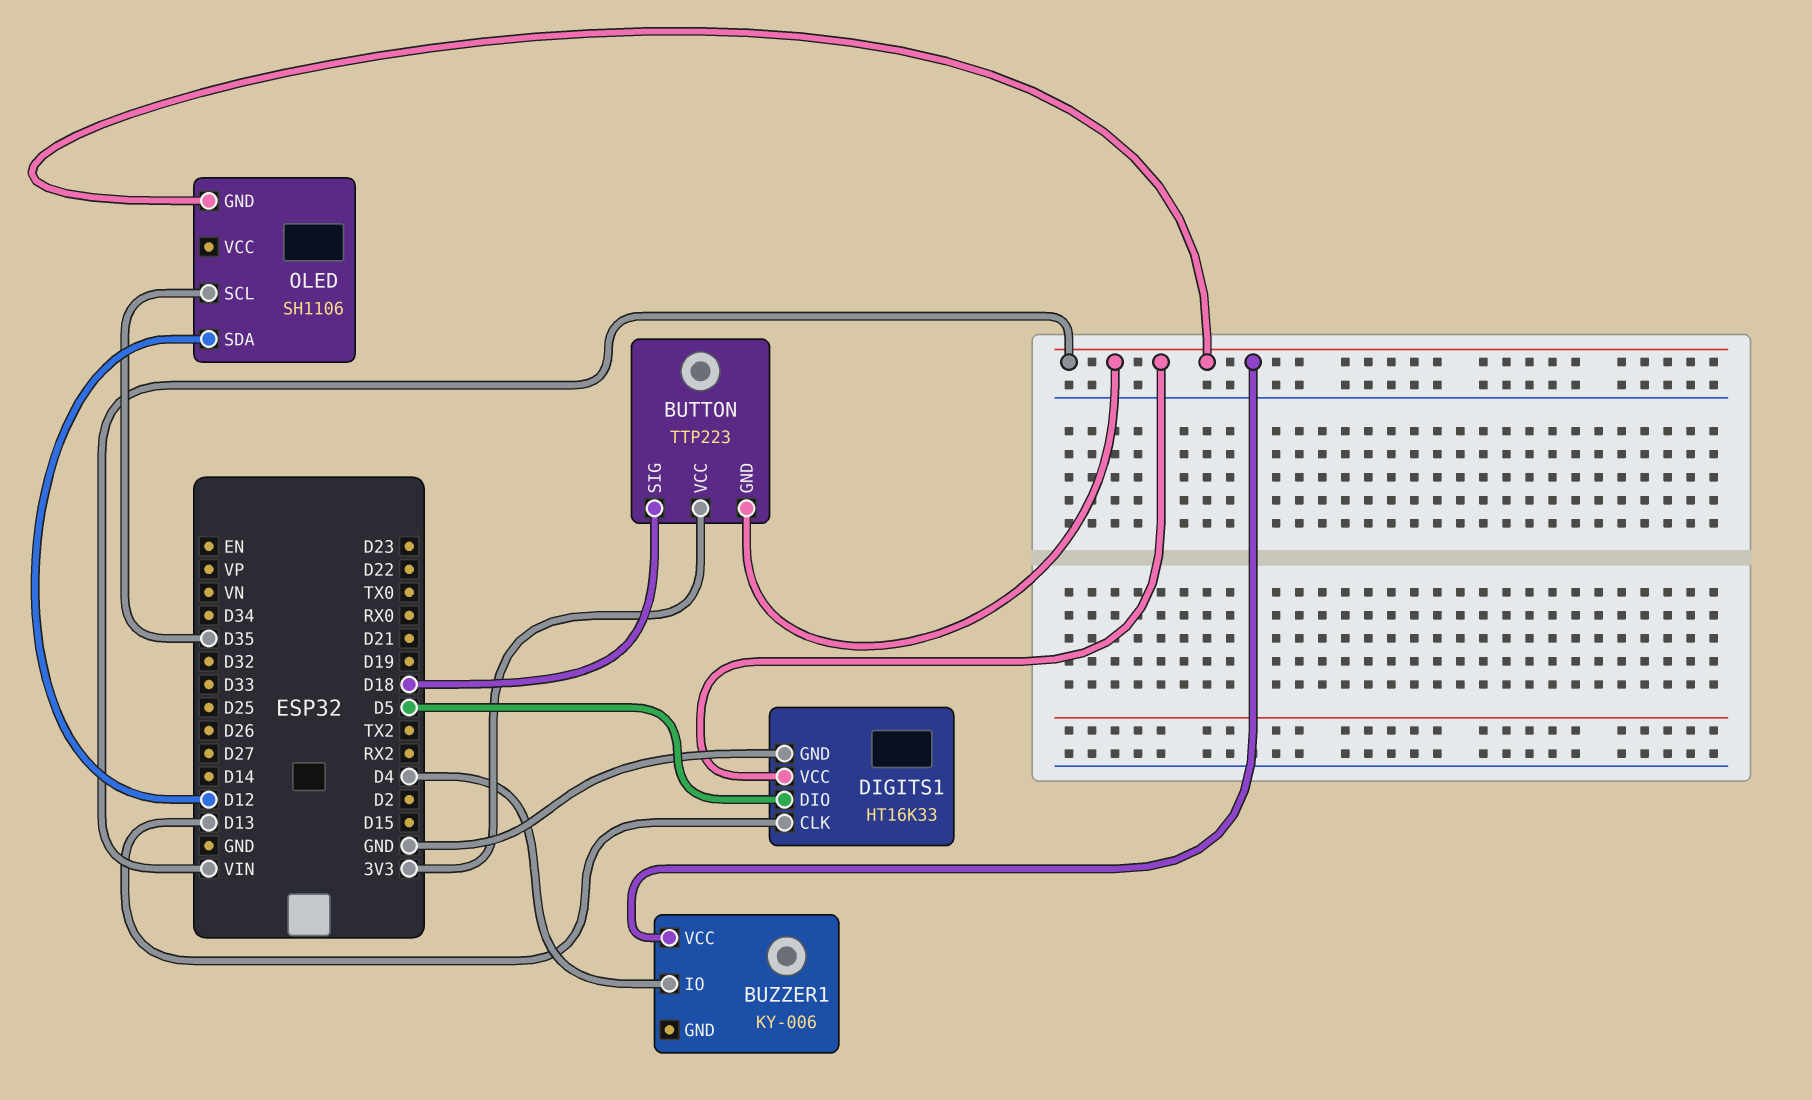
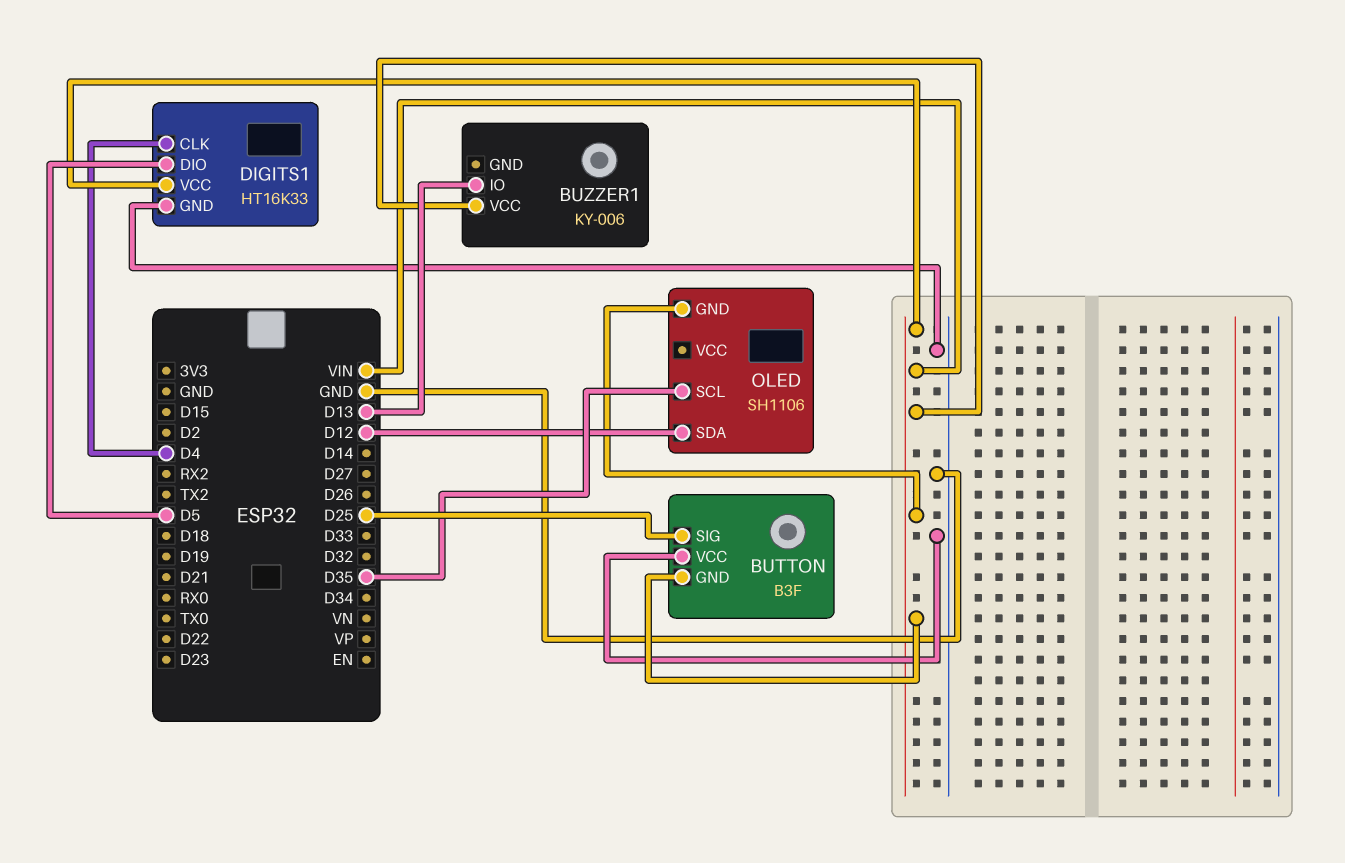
BUTTON: TTP223 -> B3F
BUTTON pin SIG: D18 -> D25
BUTTON pin VCC: 3V3 -> GND
BUZZER1 pin IO: D4 -> D13
DIGITS1 pin CLK: D13 -> D4

